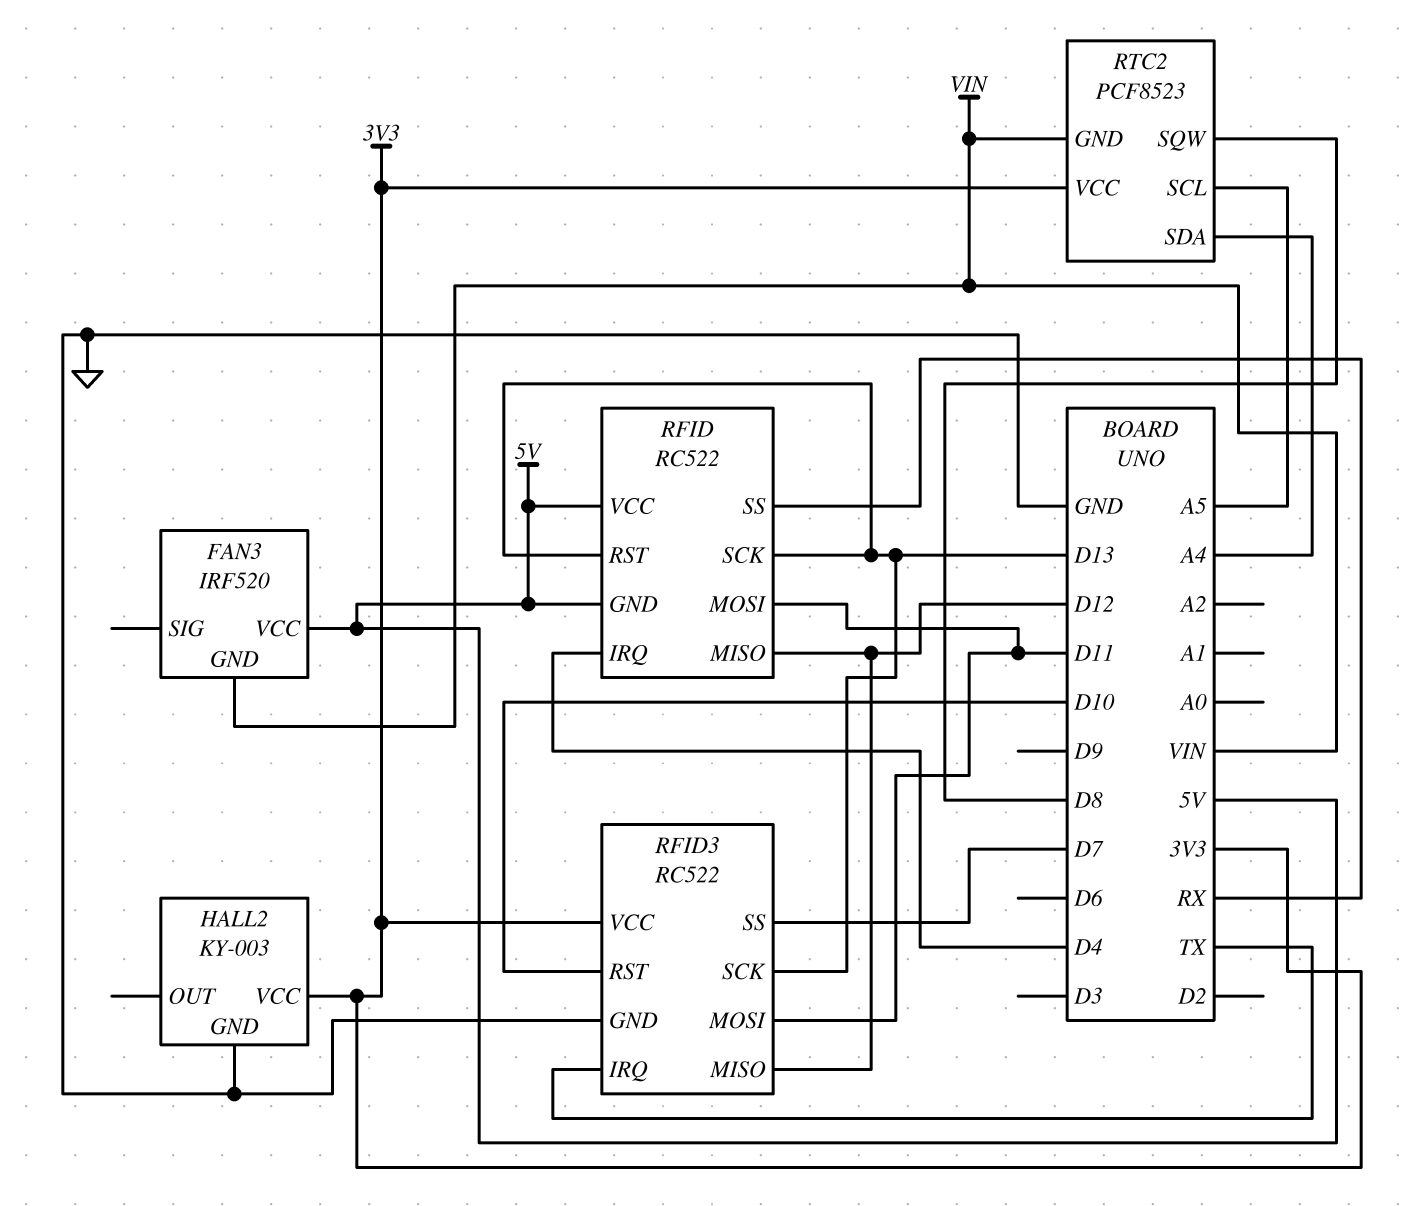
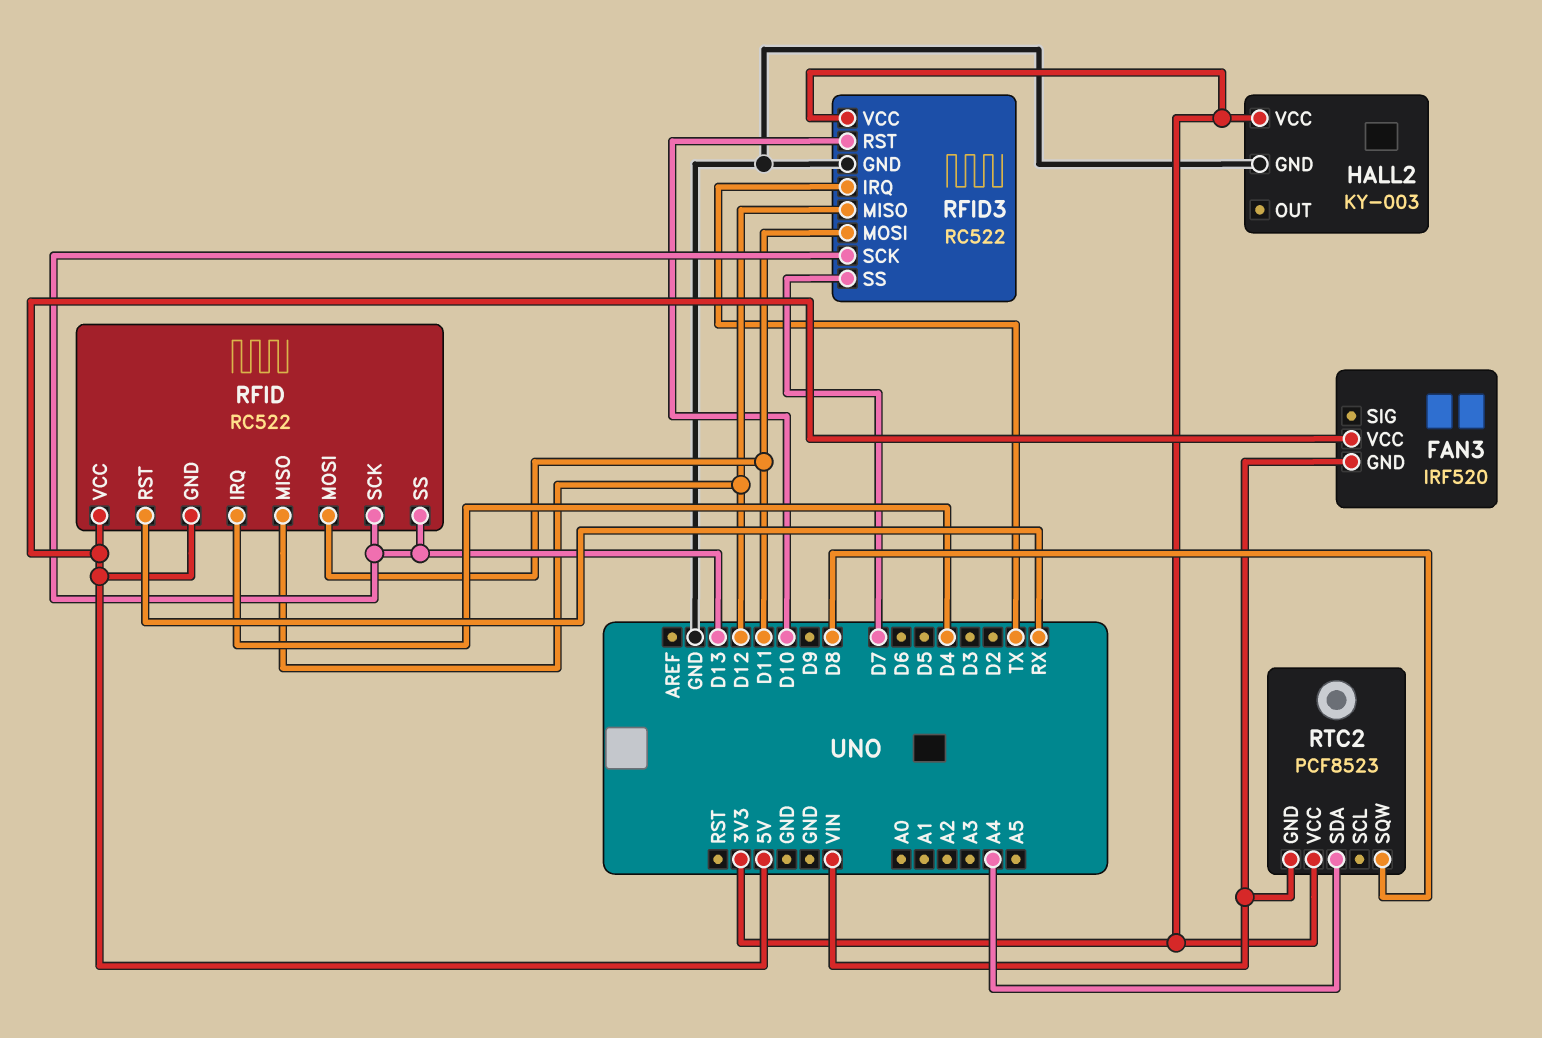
RFID pin RST: D13 -> RX
RFID pin SS: RX -> D13
RTC2 pin SCL: A5 -> none

